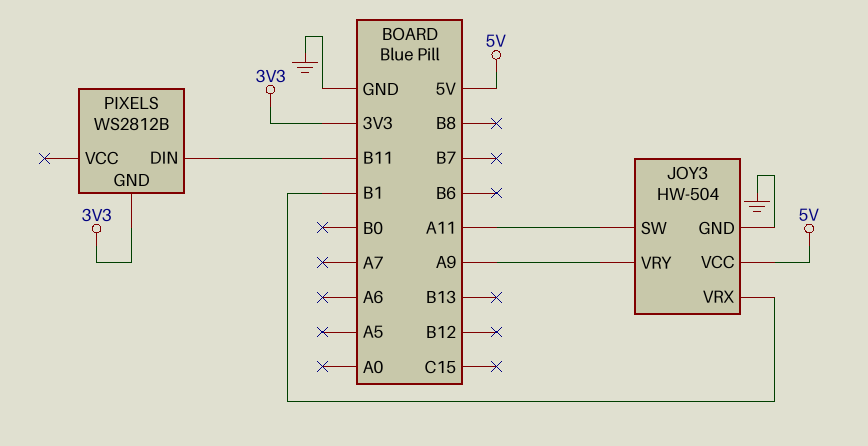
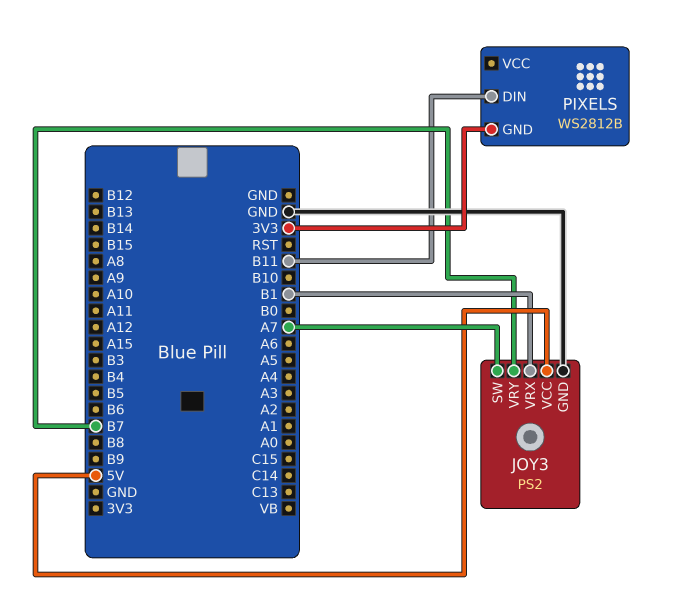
JOY3: HW-504 -> PS2
JOY3 pin SW: A11 -> A7
JOY3 pin VRY: A9 -> B7

